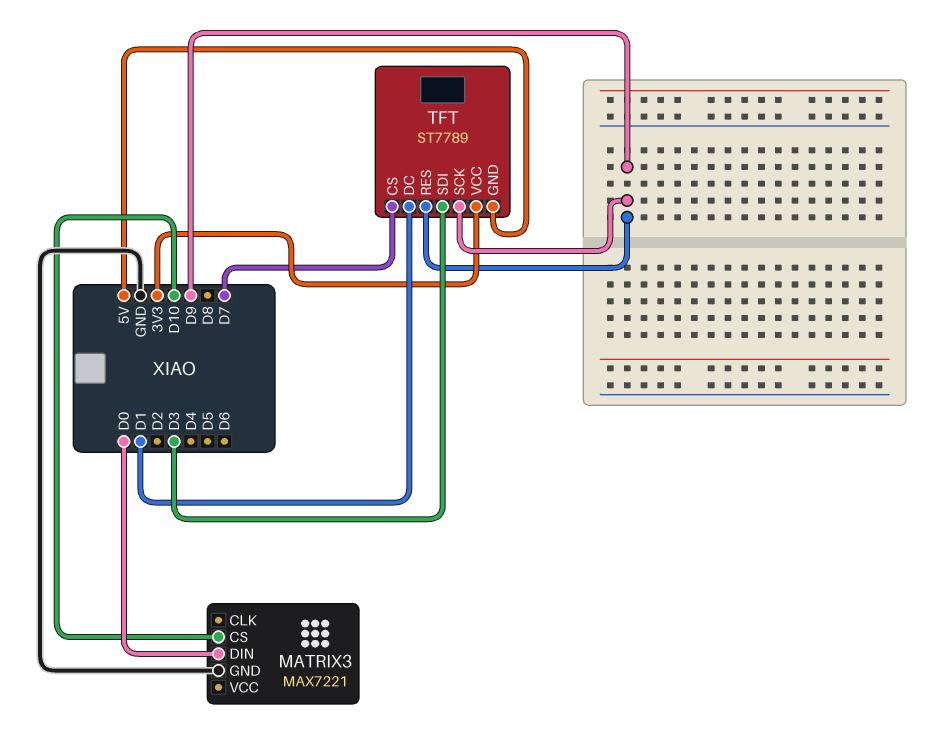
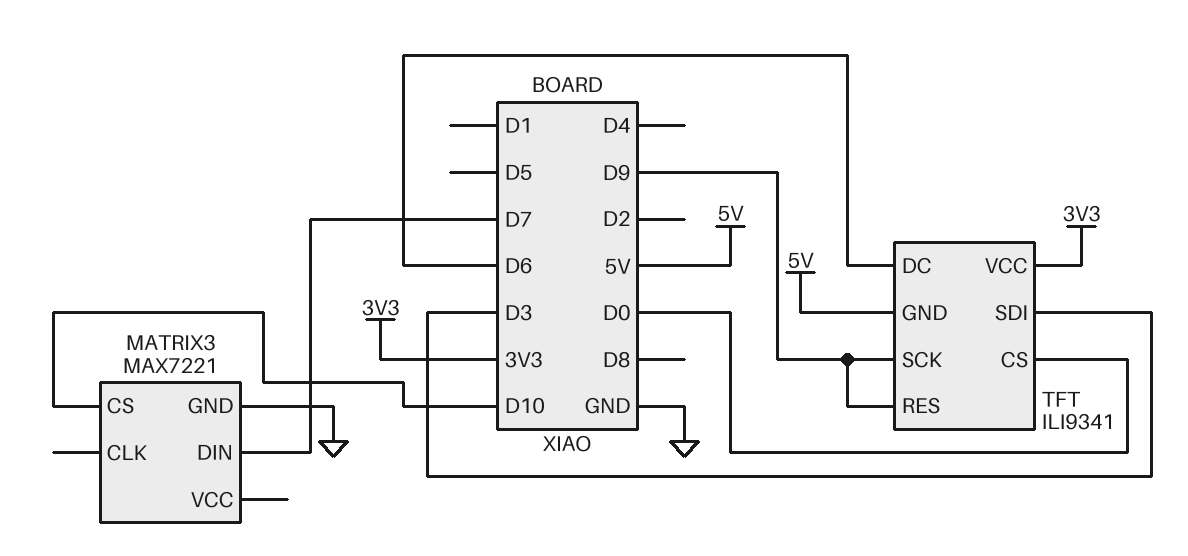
MATRIX3 pin DIN: D0 -> D7
TFT: ST7789 -> ILI9341
TFT pin CS: D7 -> D0
TFT pin DC: D1 -> D6

